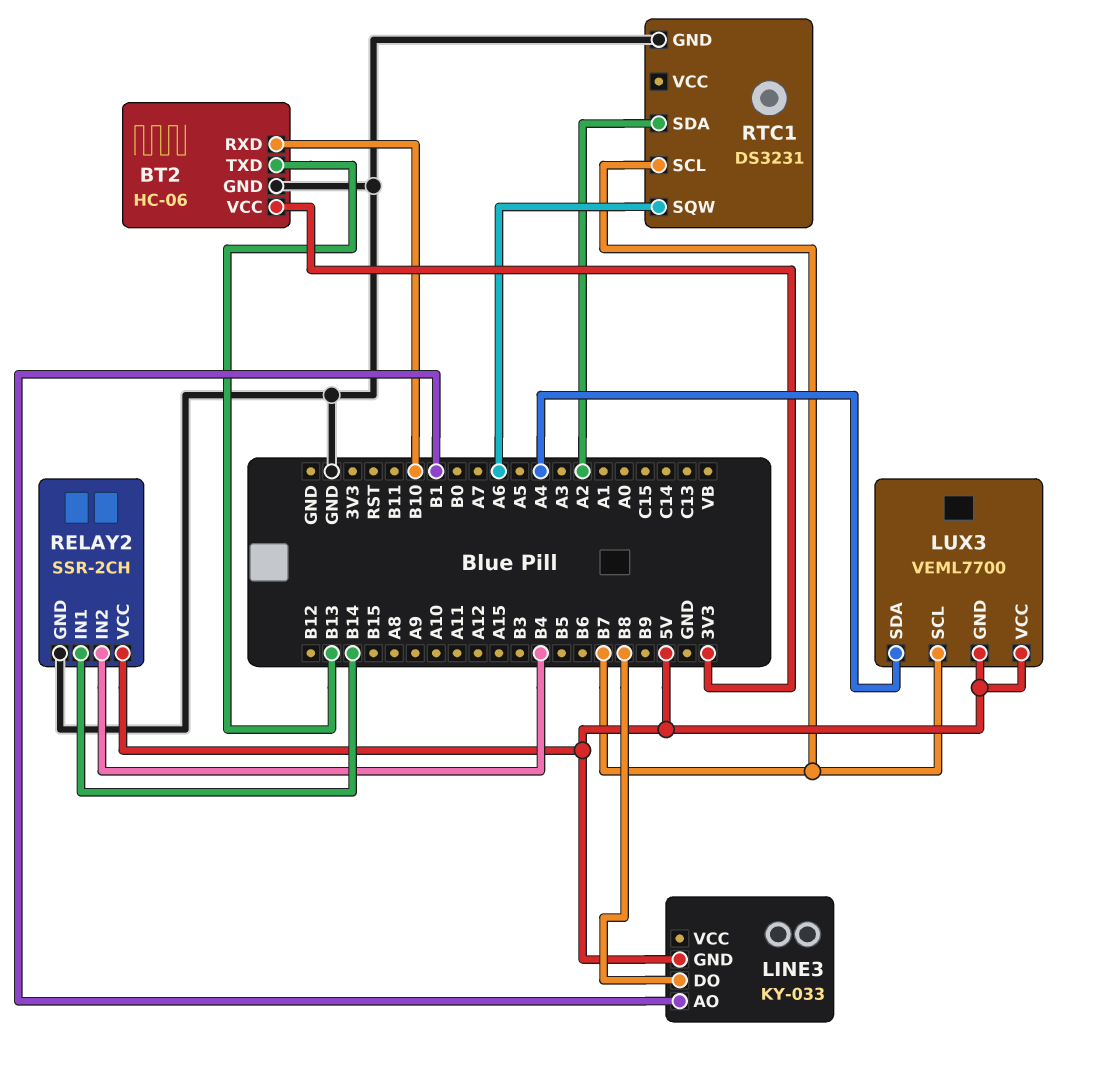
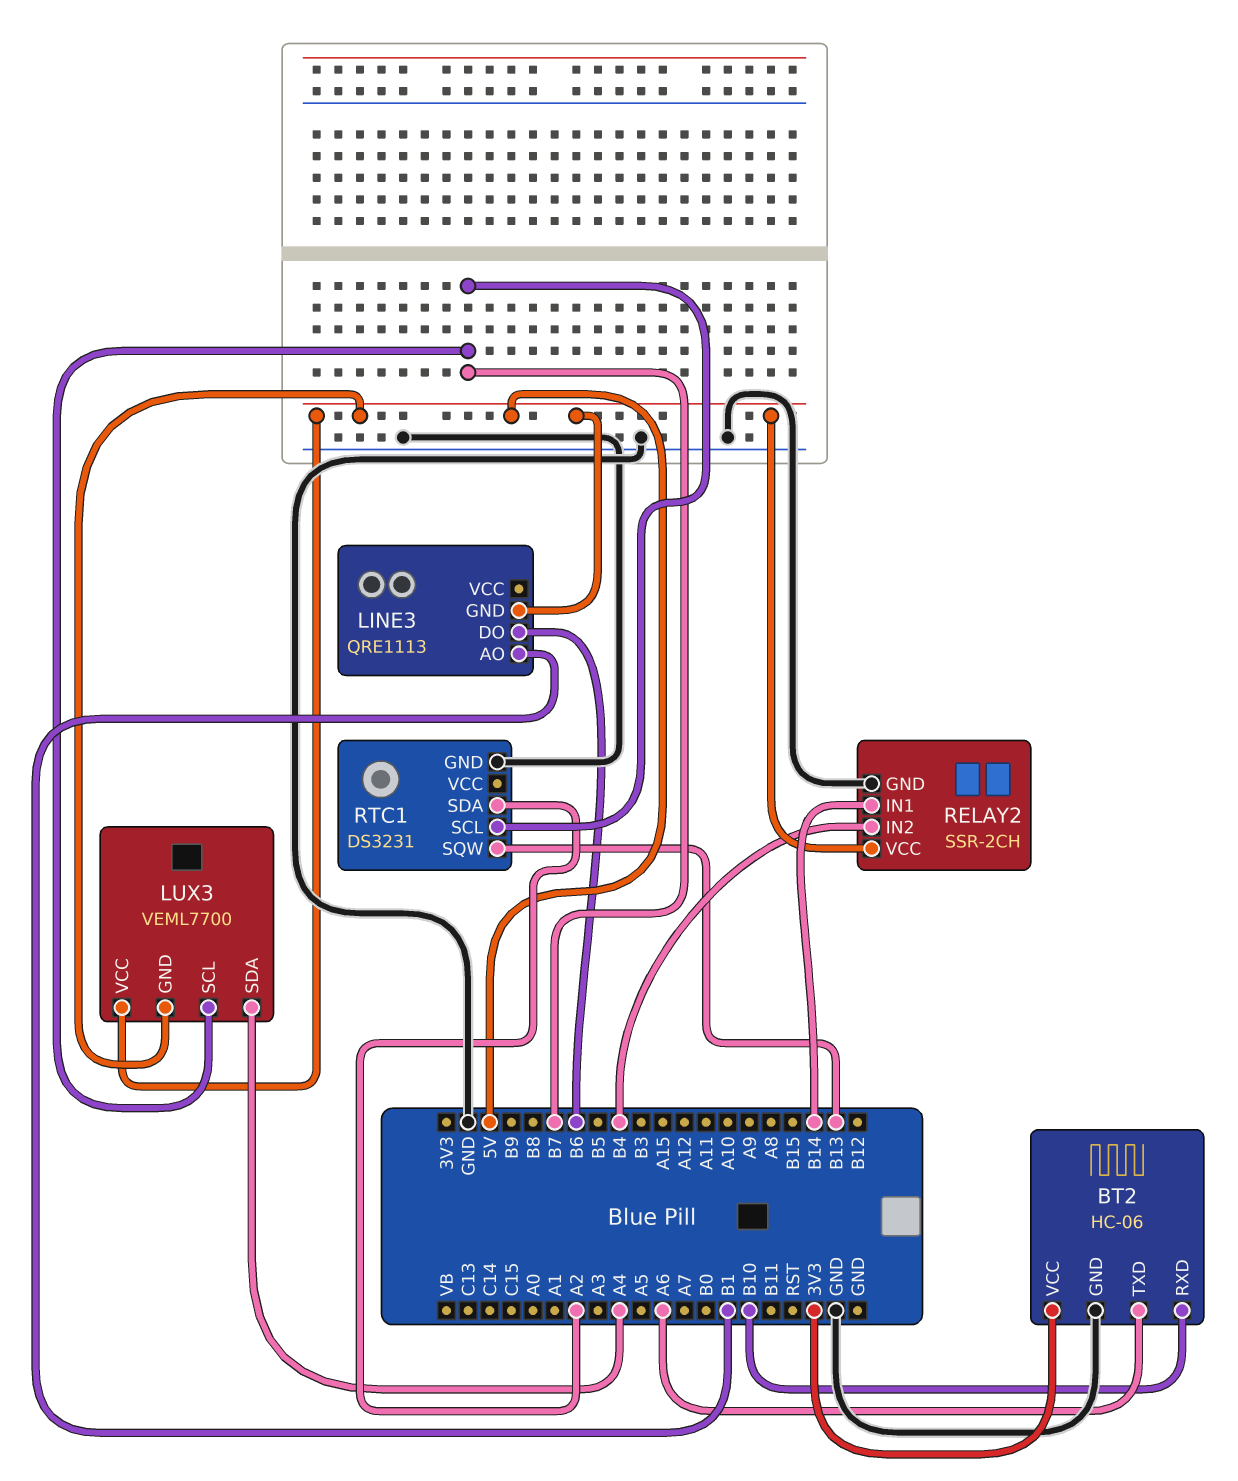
BT2 pin TXD: B13 -> A6
LINE3: KY-033 -> QRE1113
LINE3 pin DO: B8 -> B6
RTC1 pin SQW: A6 -> B13

